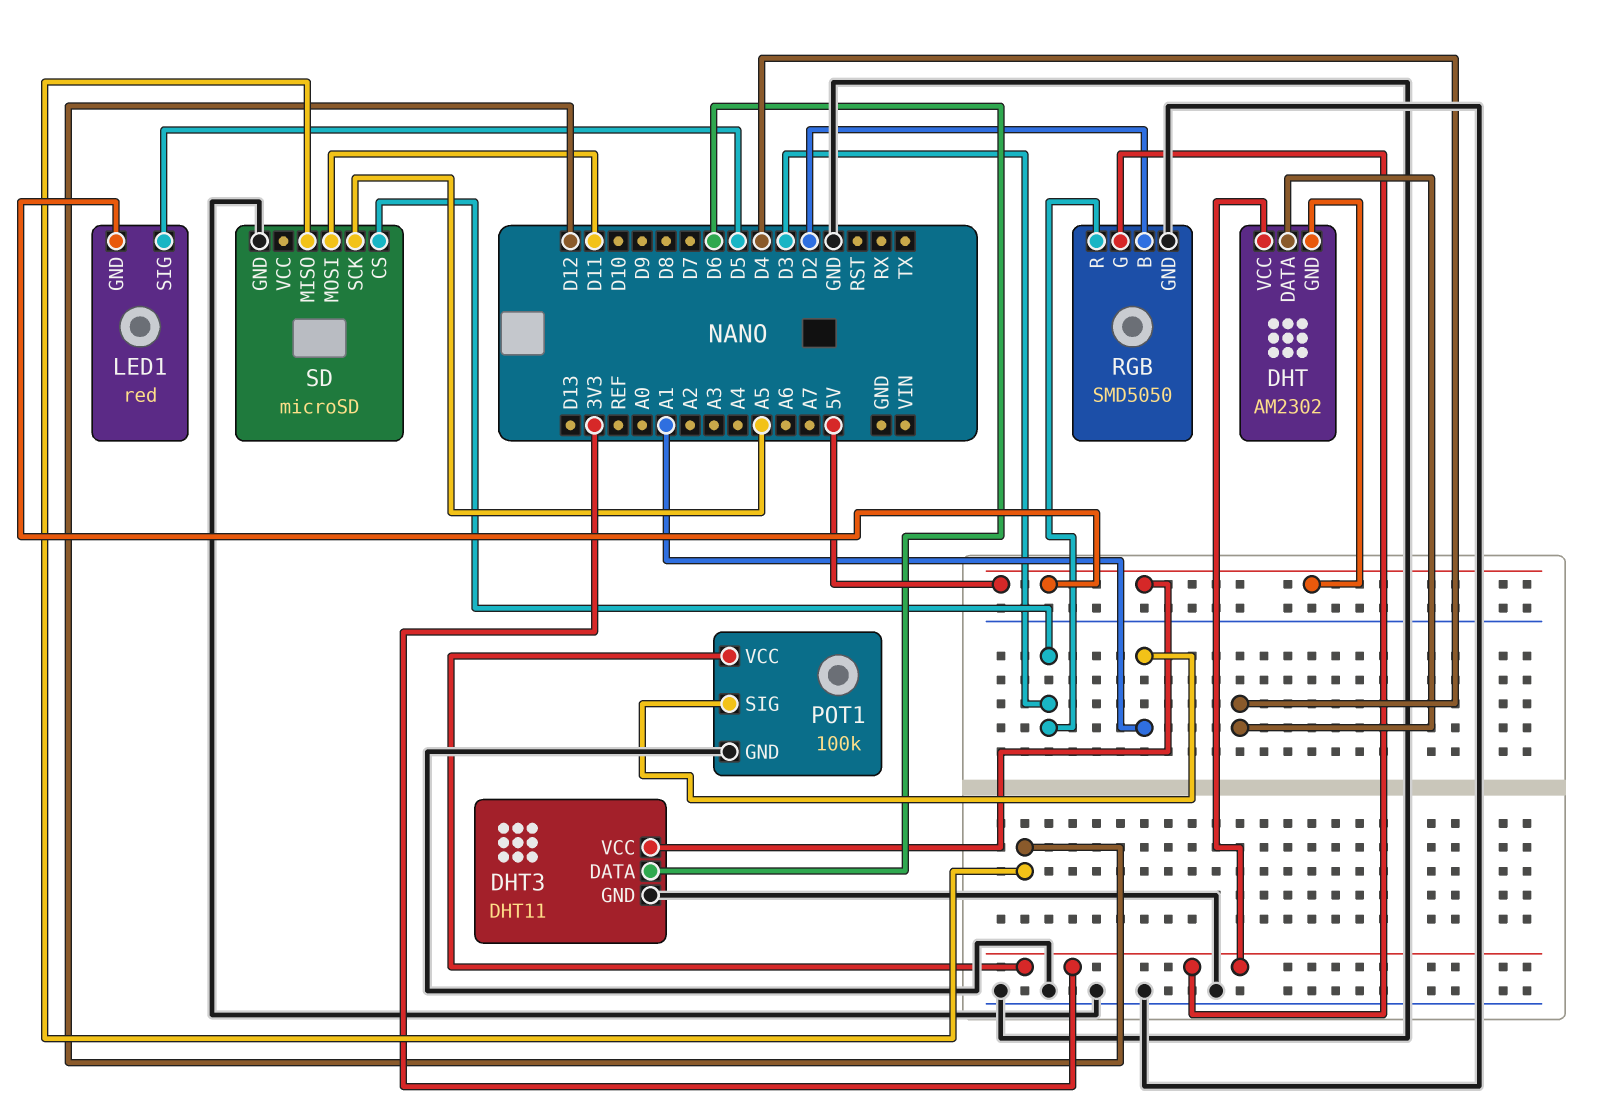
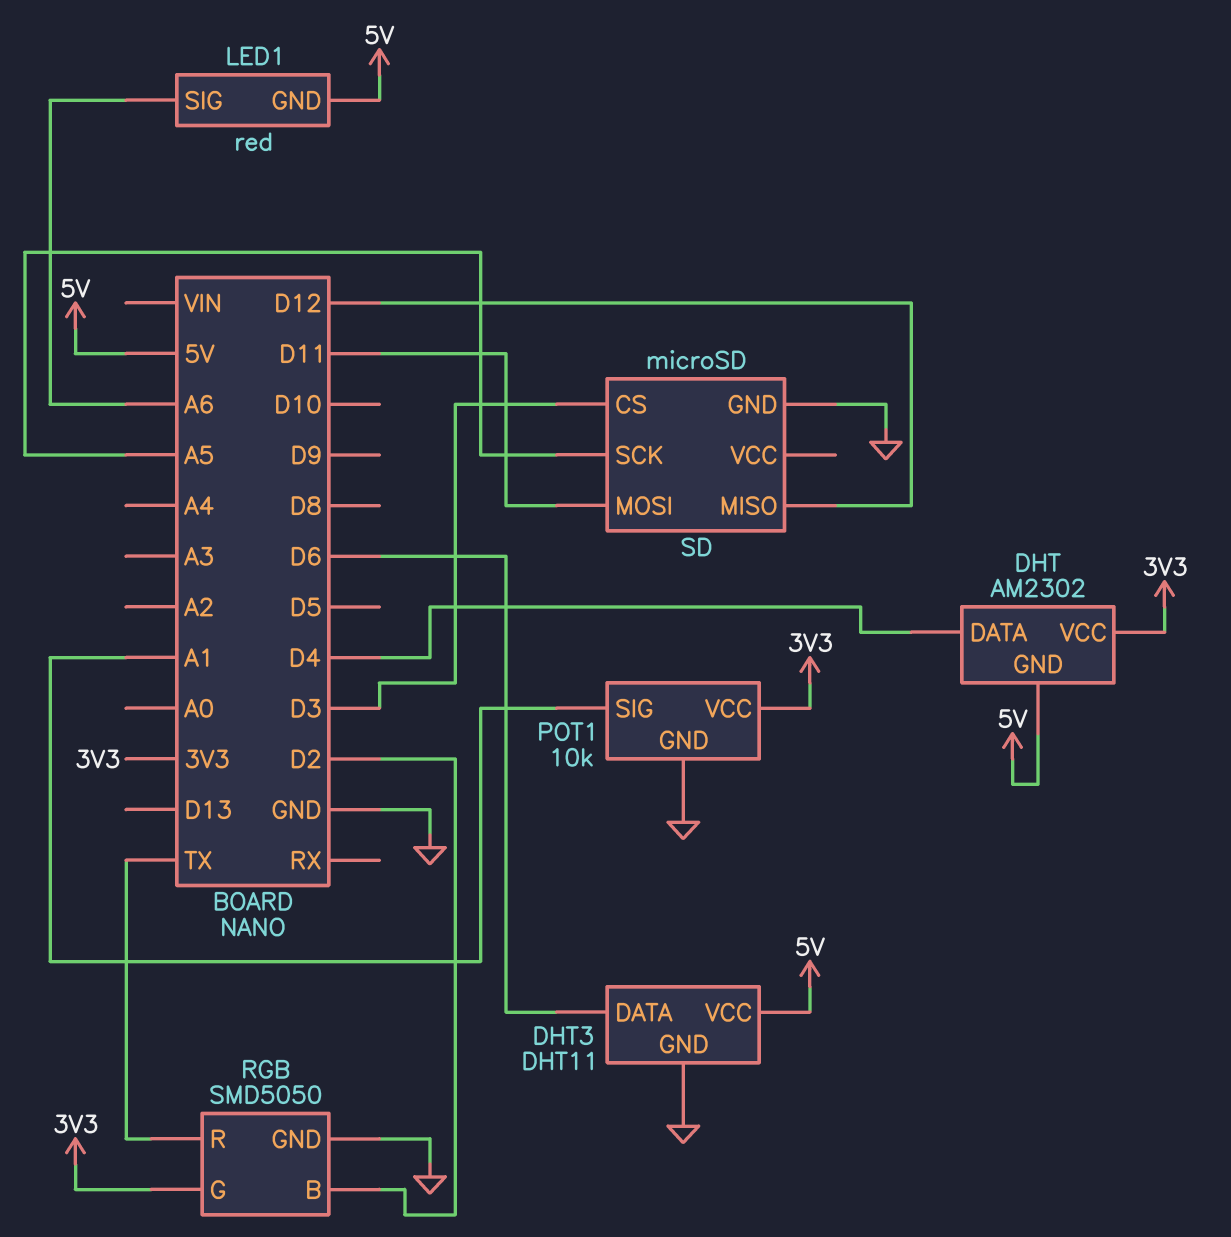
LED1 pin SIG: D5 -> A6
POT1: 100k -> 10k
RGB pin R: D3 -> TX

